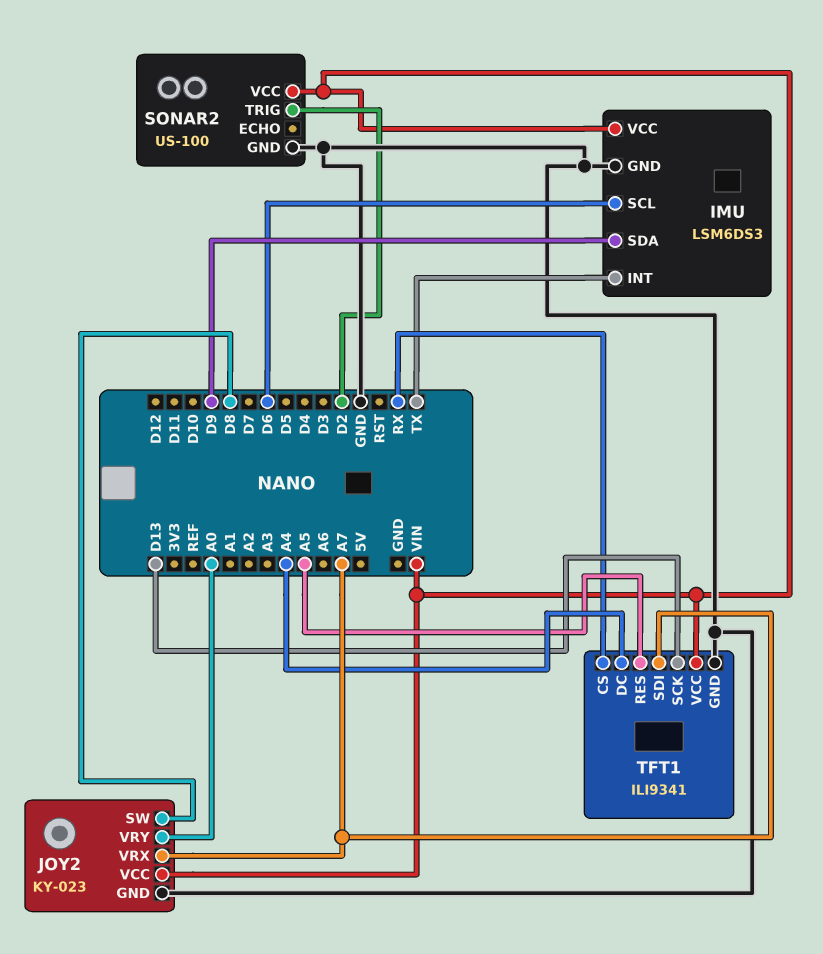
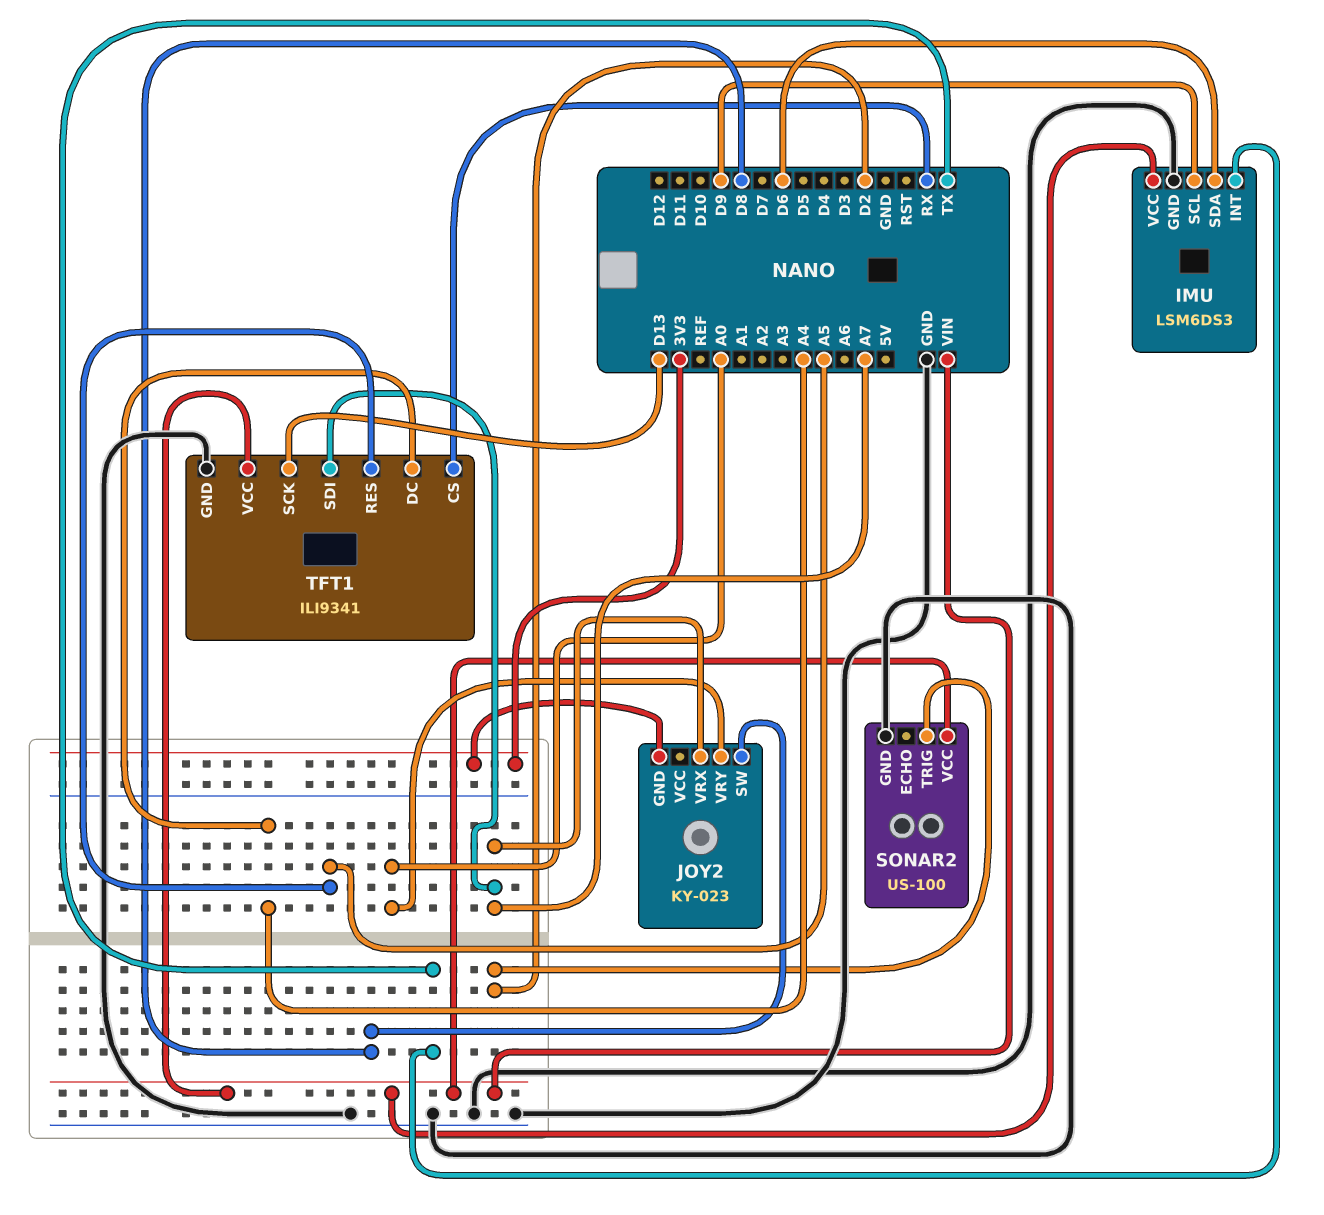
IMU pin SCL: D6 -> D9
IMU pin SDA: D9 -> D6
JOY2 pin GND: GND -> 3V3
JOY2 pin VCC: VIN -> none

